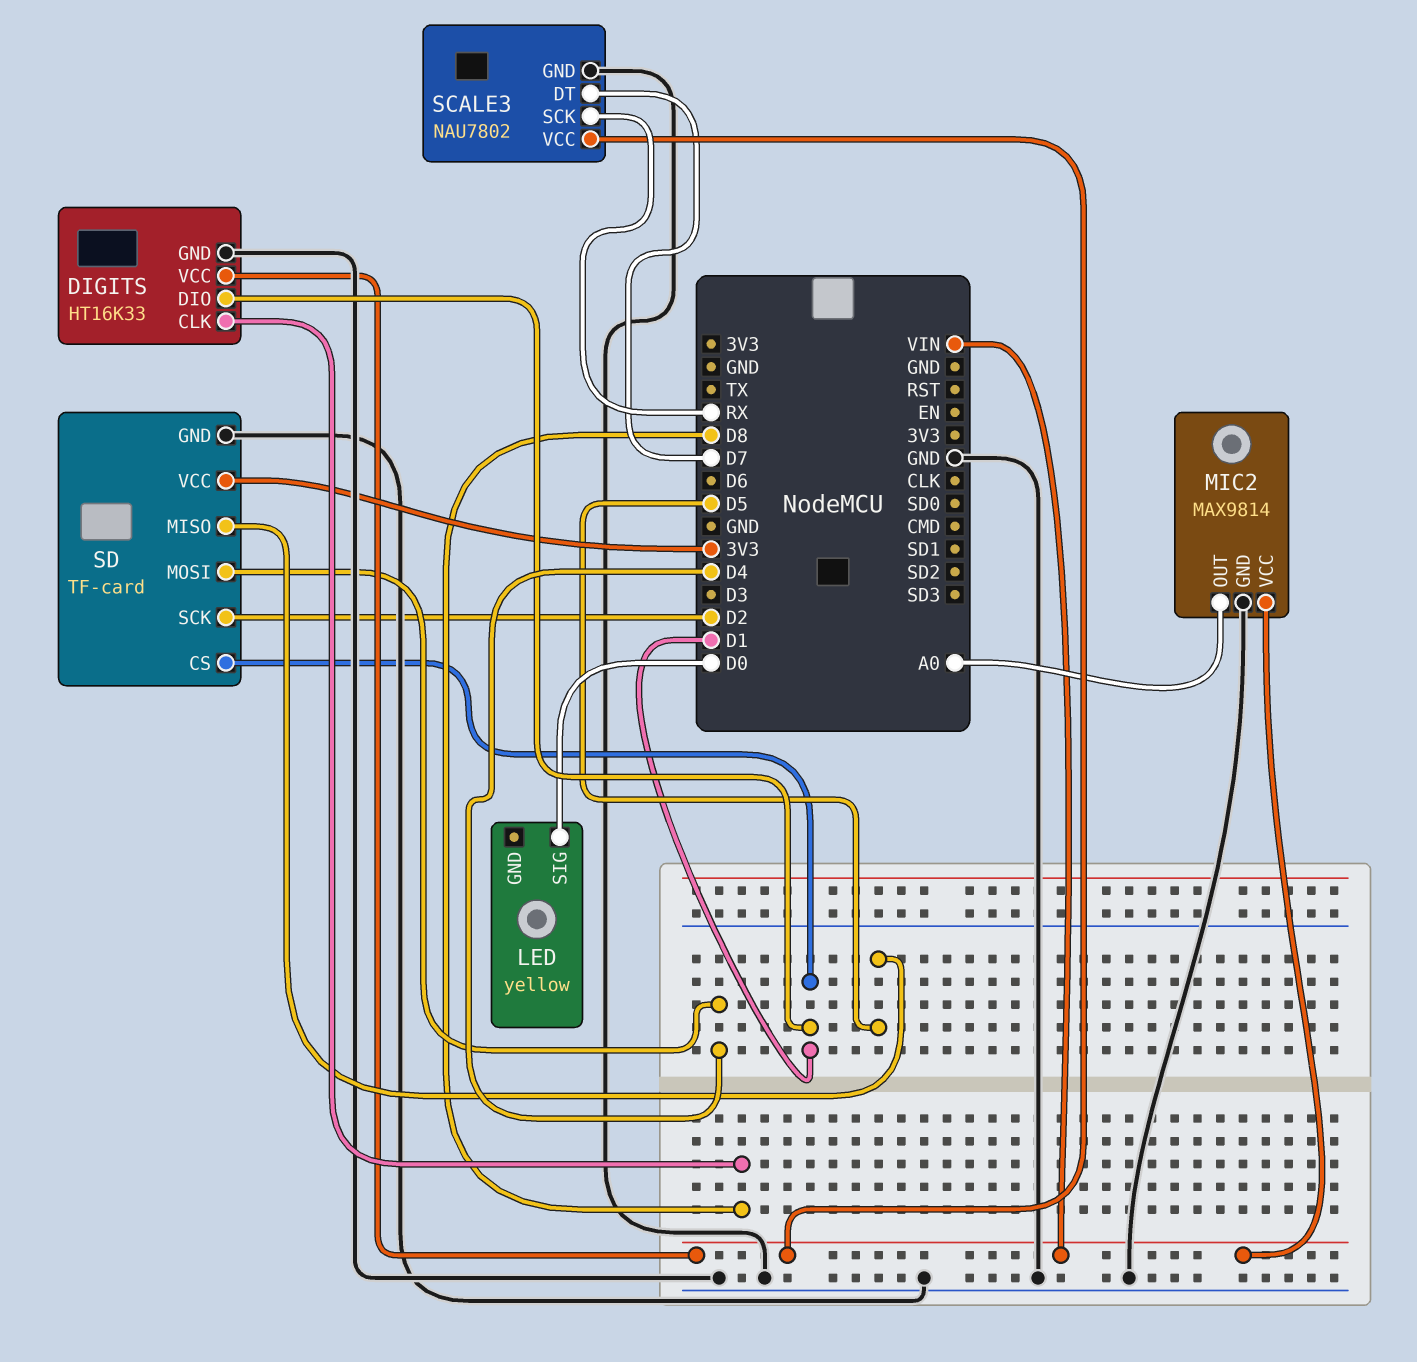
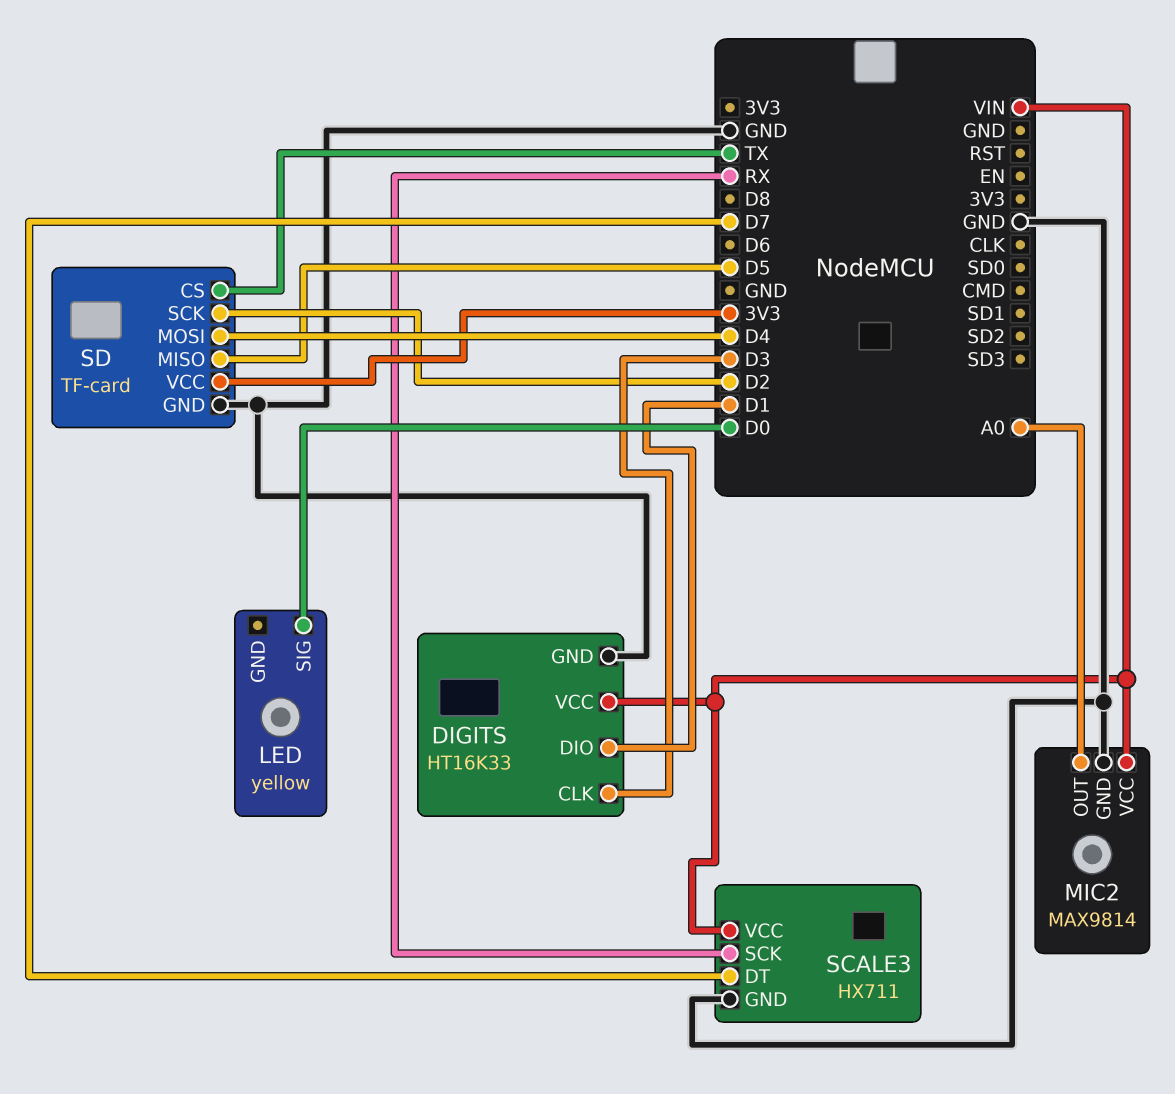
DIGITS pin CLK: D8 -> D3
SCALE3: NAU7802 -> HX711
SD pin CS: D1 -> TX

